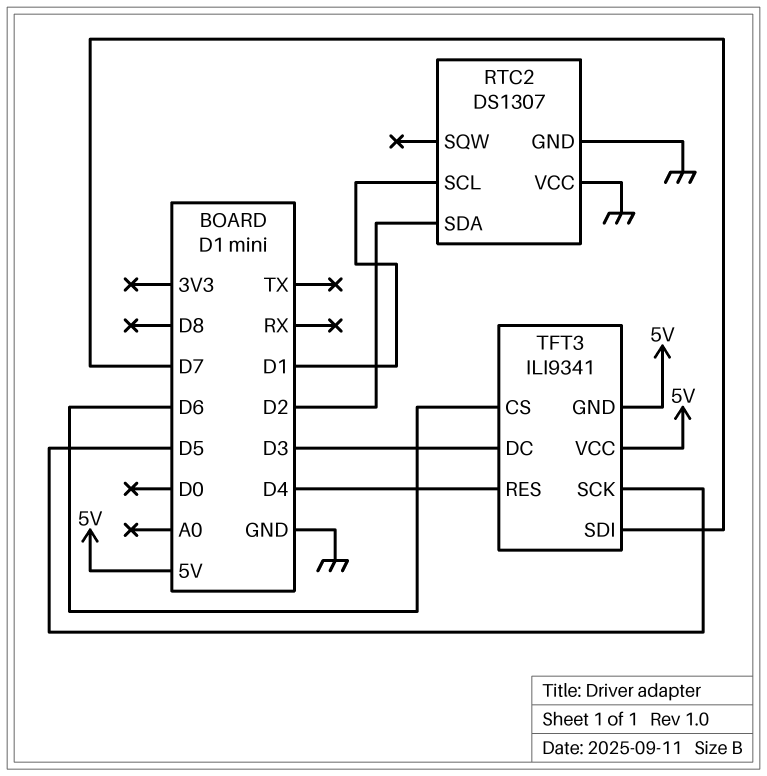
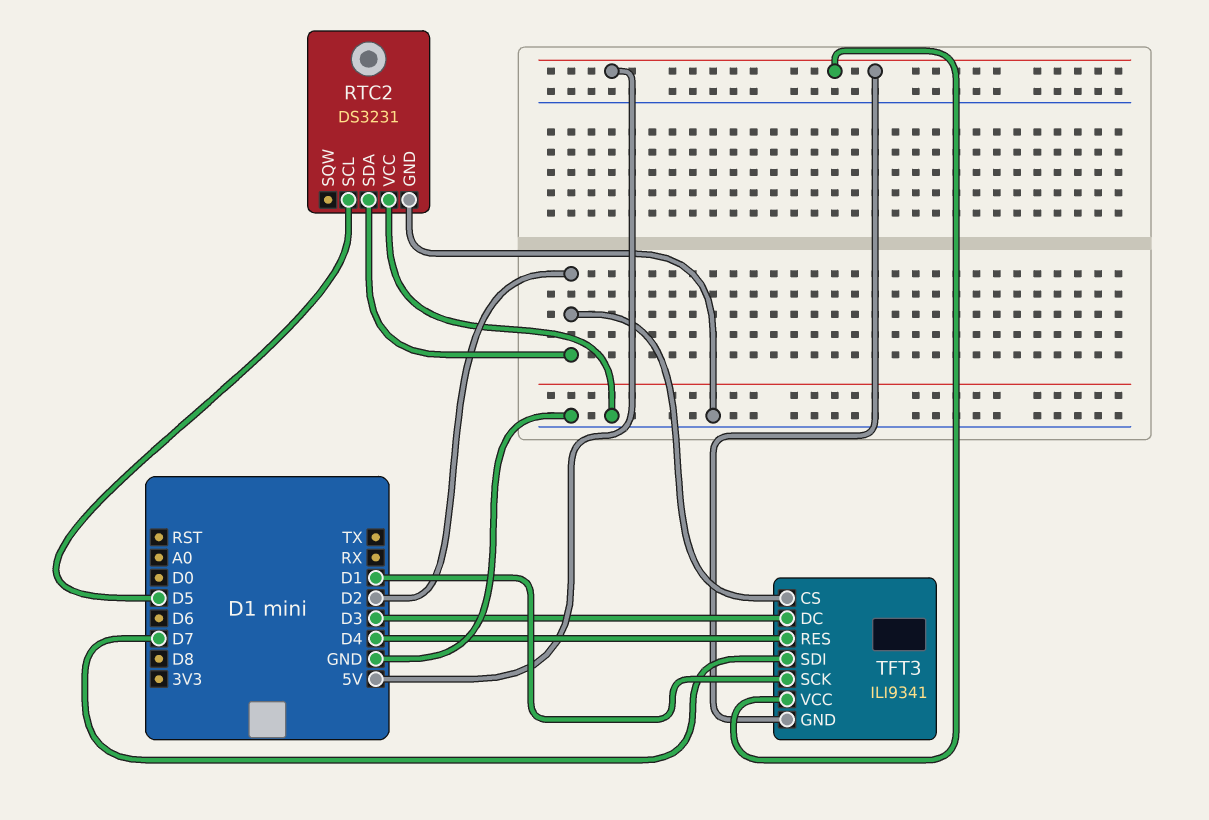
RTC2: DS1307 -> DS3231
RTC2 pin SCL: D1 -> D5
TFT3 pin CS: D6 -> D2
TFT3 pin SCK: D5 -> D1

